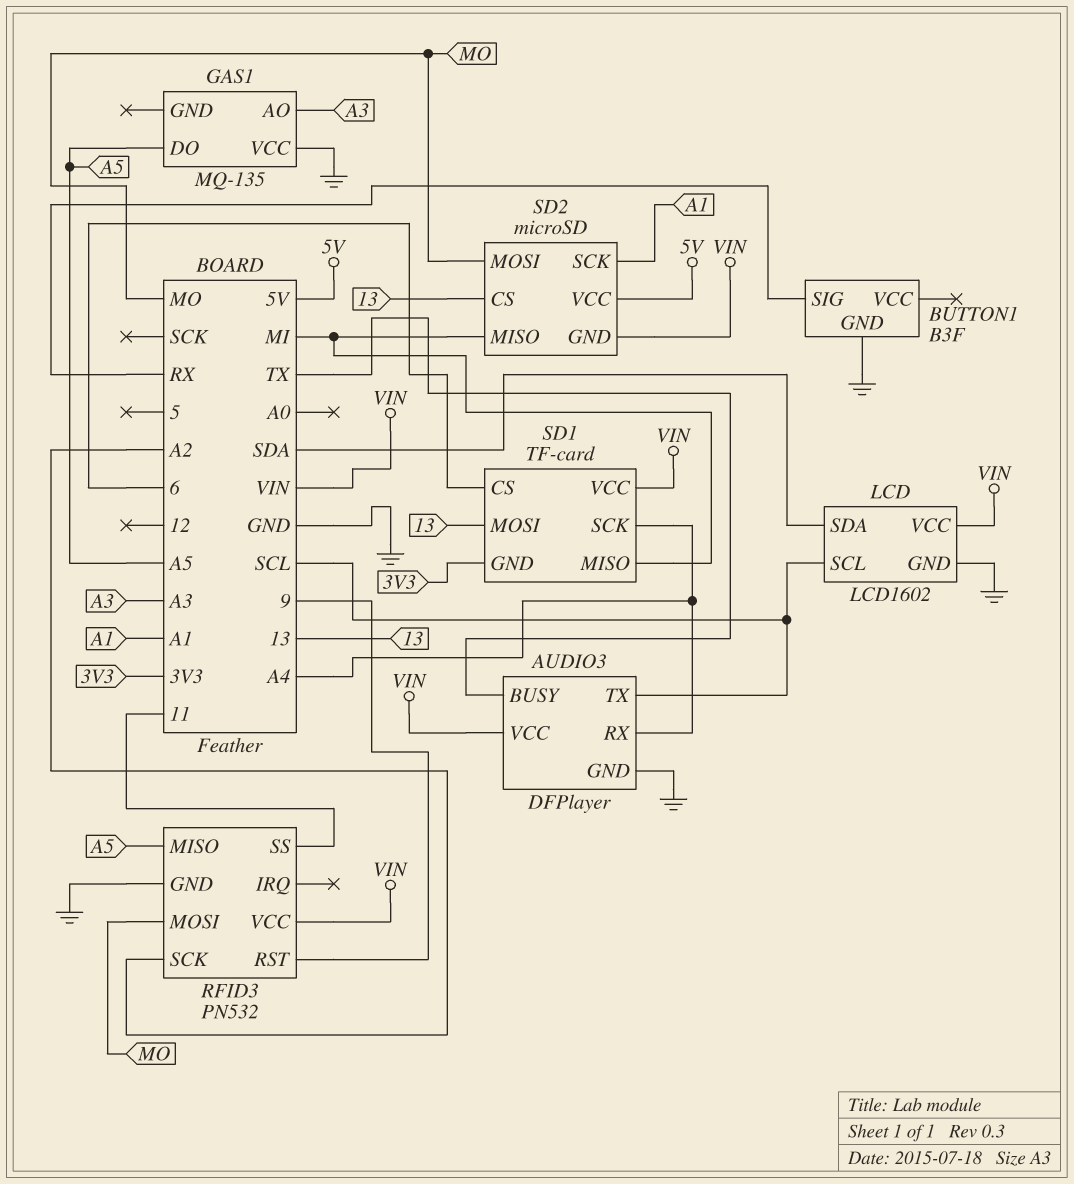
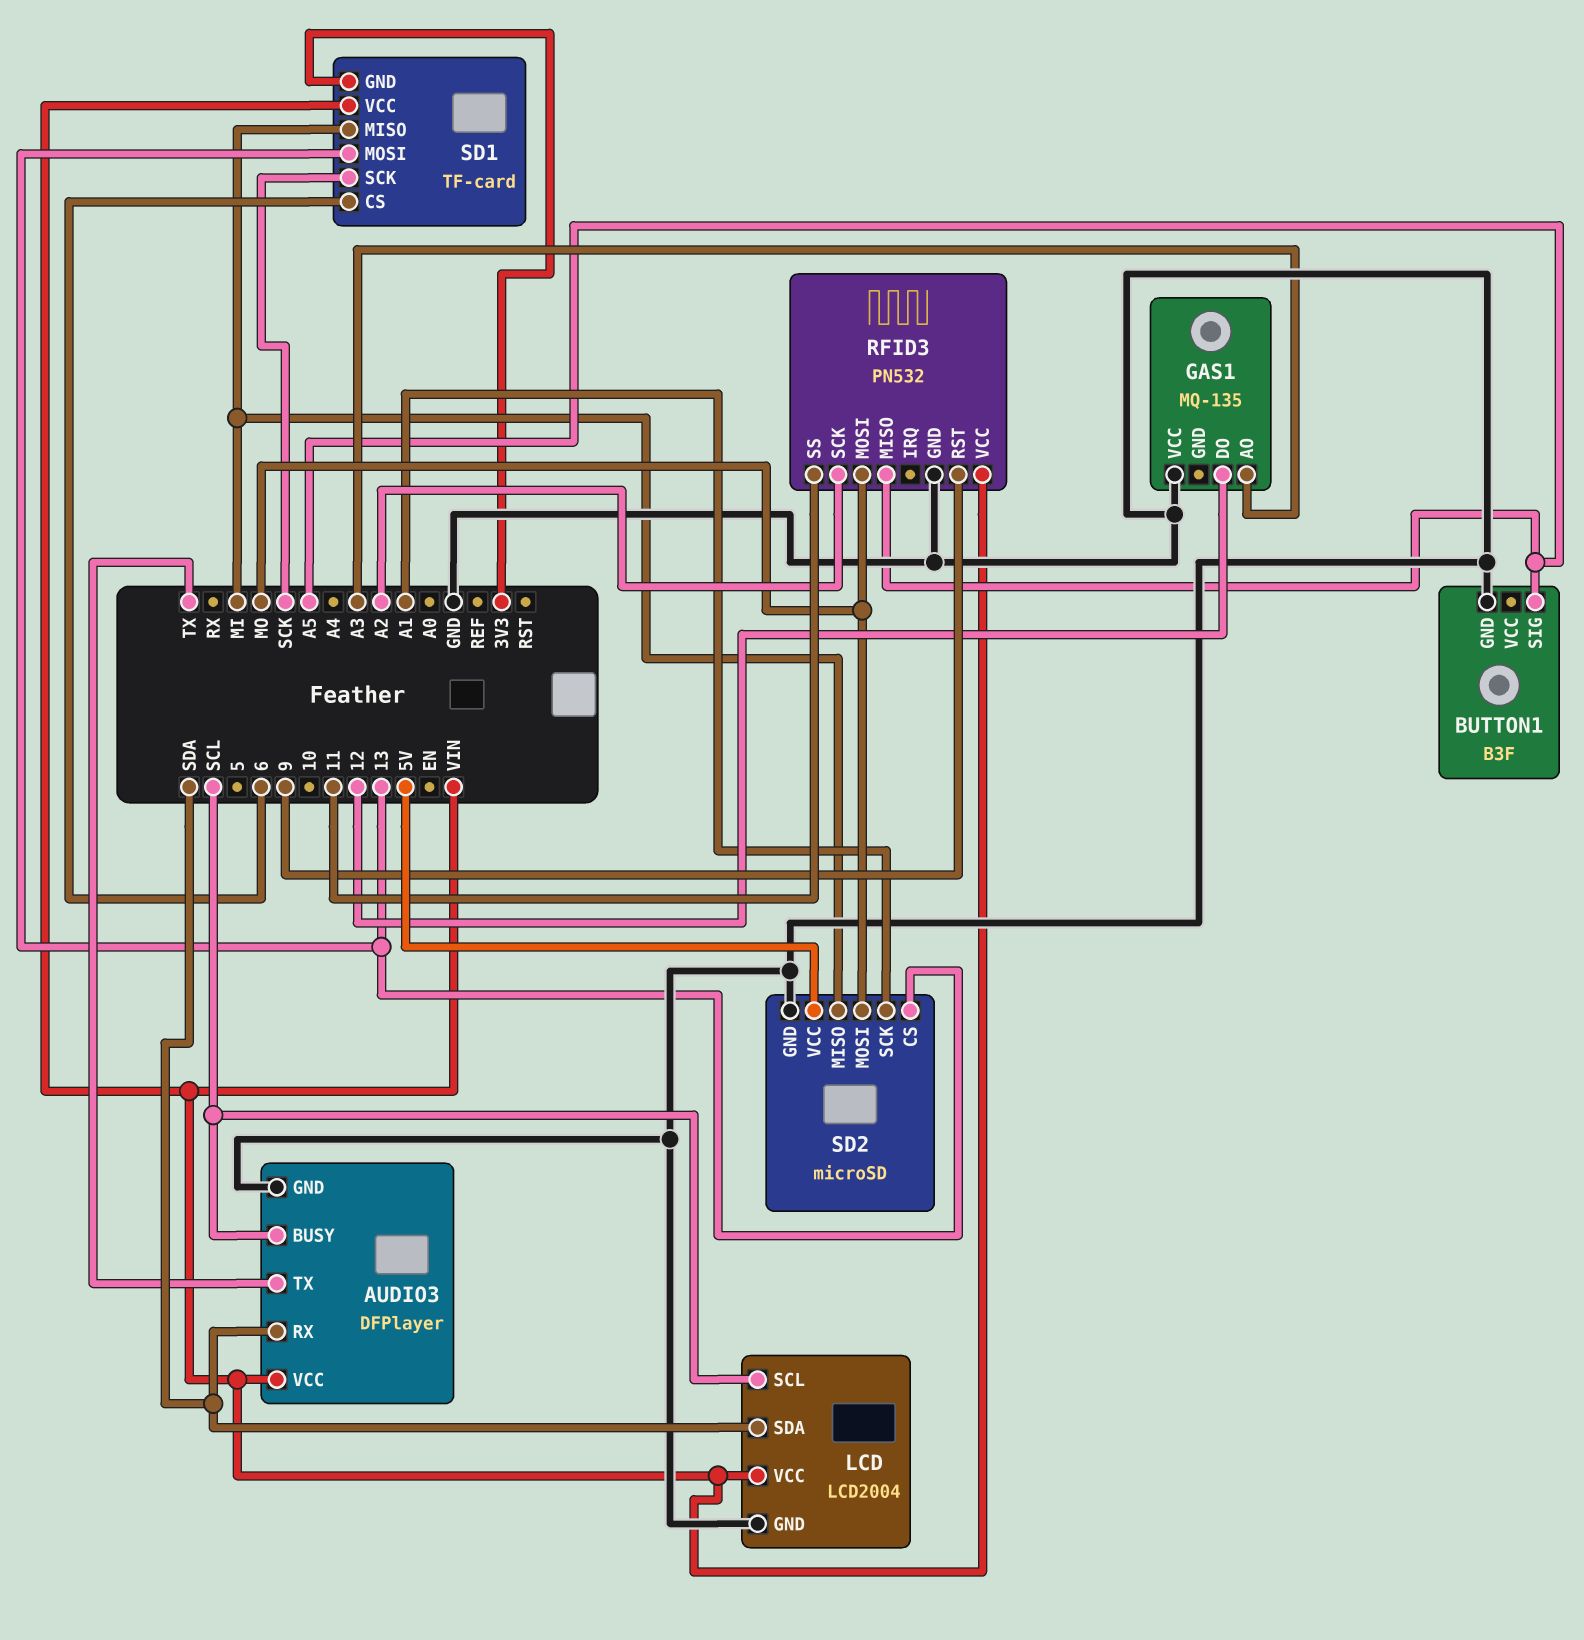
AUDIO3 pin BUSY: TX -> SCL
AUDIO3 pin RX: A4 -> SDA
AUDIO3 pin TX: SCL -> TX
BUTTON1 pin SIG: RX -> A5
GAS1 pin DO: A5 -> 12
LCD: LCD1602 -> LCD2004
SD1 pin SCK: A4 -> SCK
SD2 pin GND: VIN -> GND

